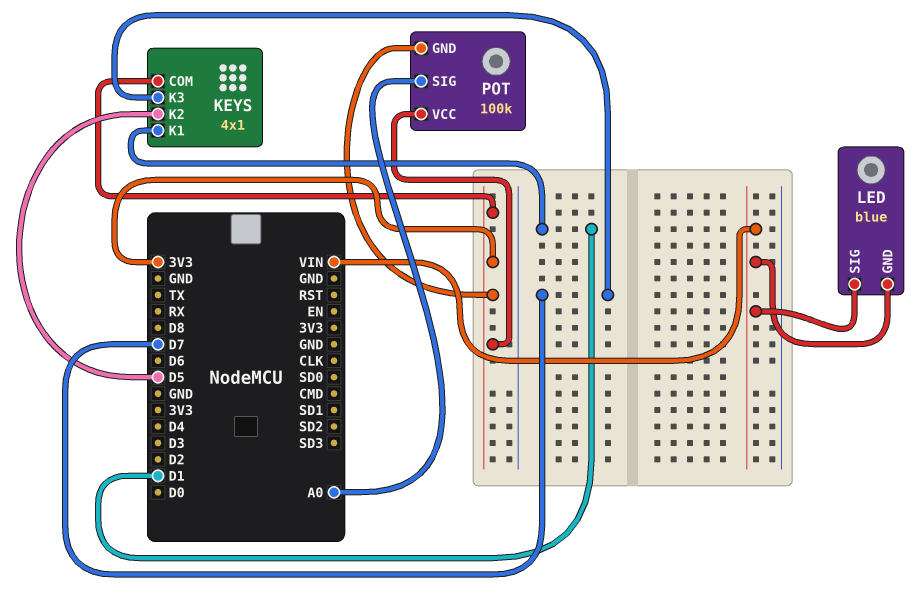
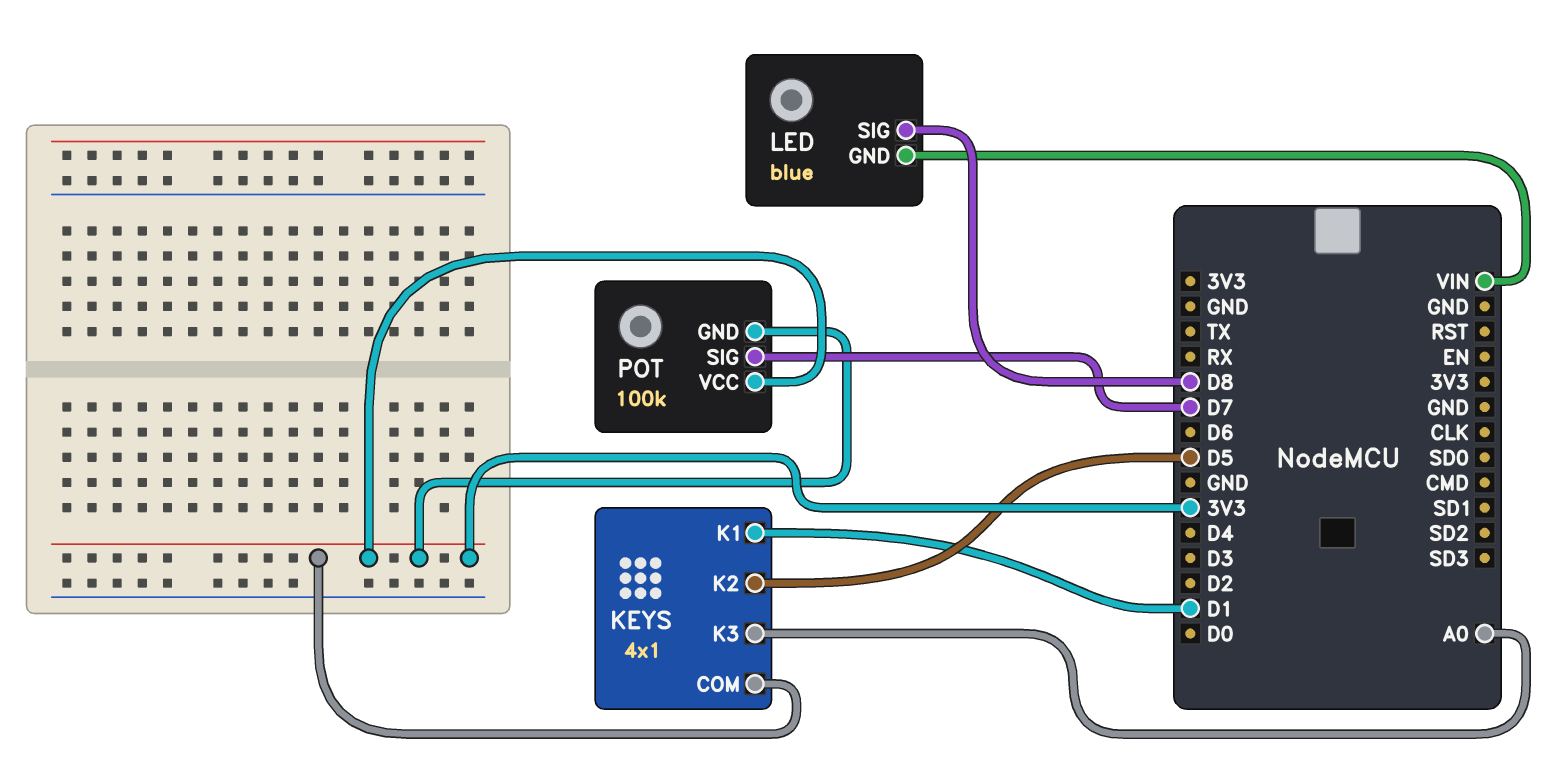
KEYS pin K3: D7 -> A0
LED pin SIG: VIN -> D8
POT pin SIG: A0 -> D7

